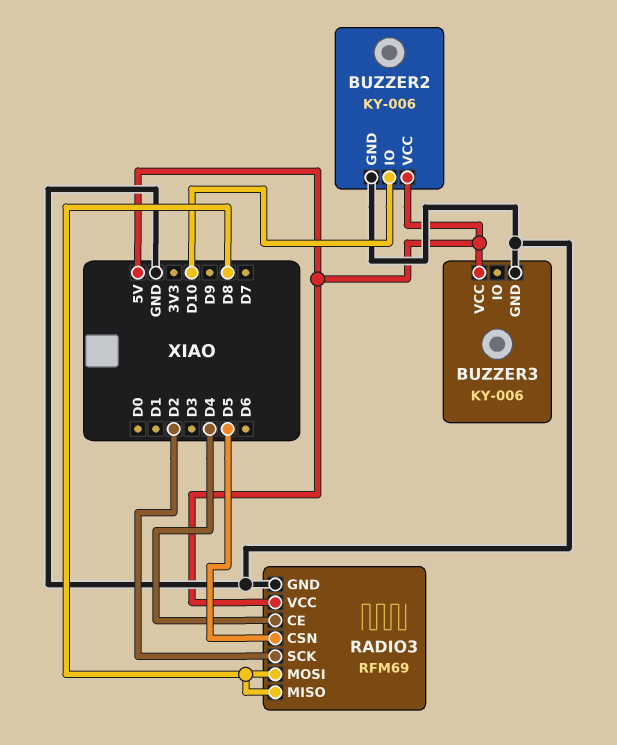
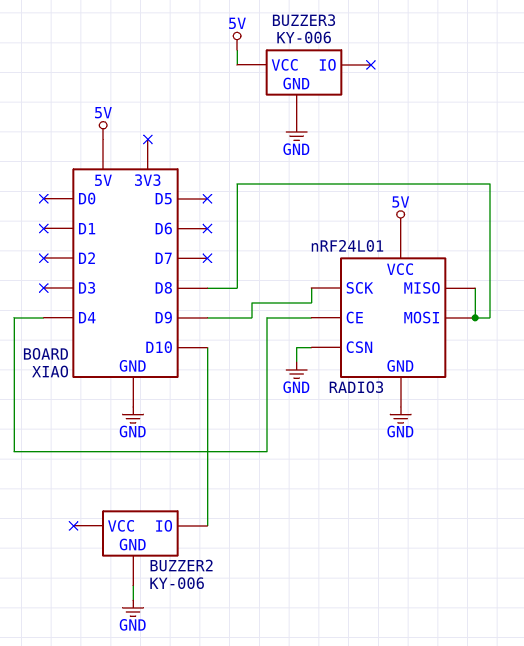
BUZZER2 pin VCC: 5V -> none
RADIO3: RFM69 -> nRF24L01
RADIO3 pin CSN: D5 -> GND
RADIO3 pin SCK: D2 -> D9

